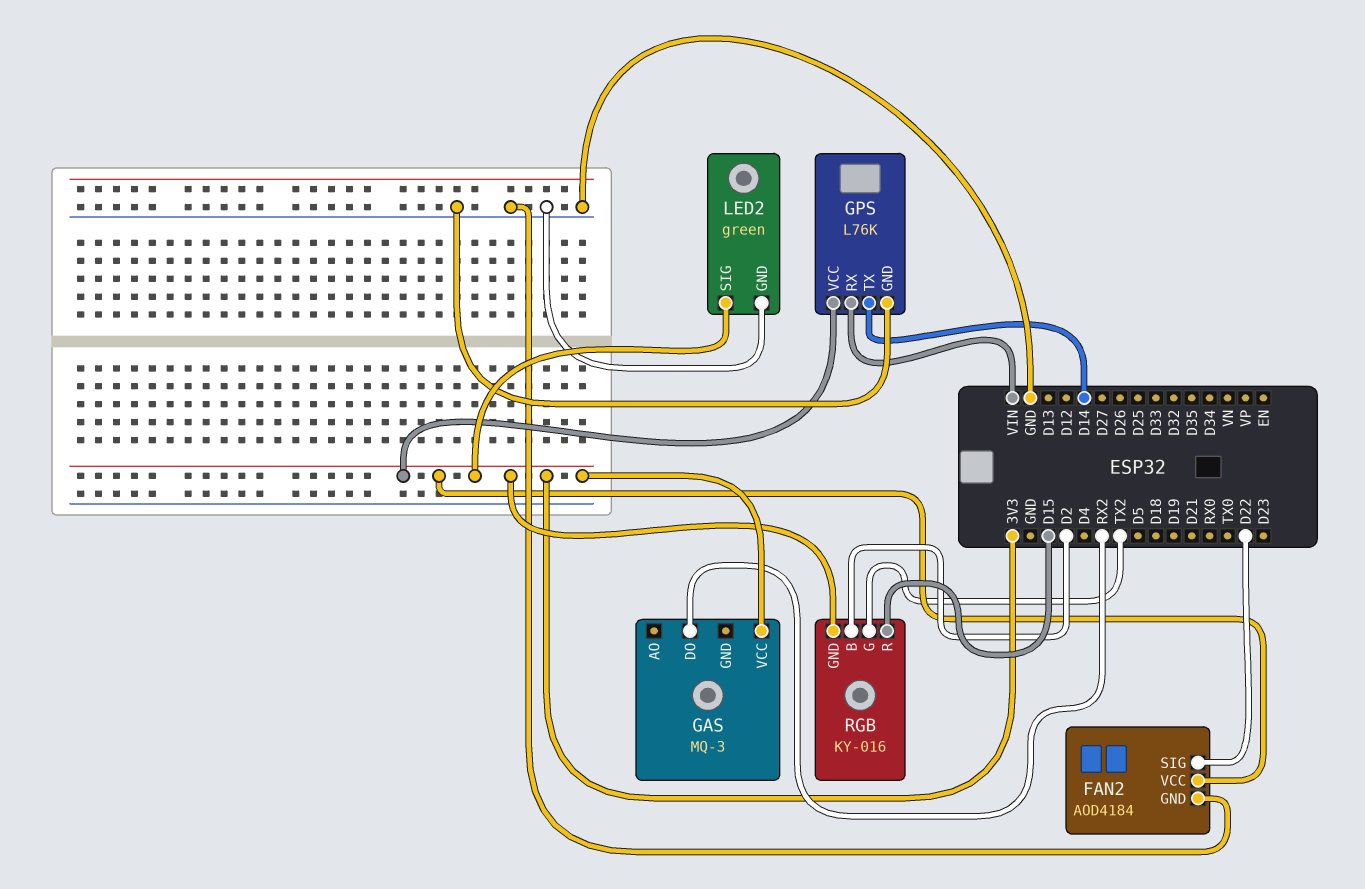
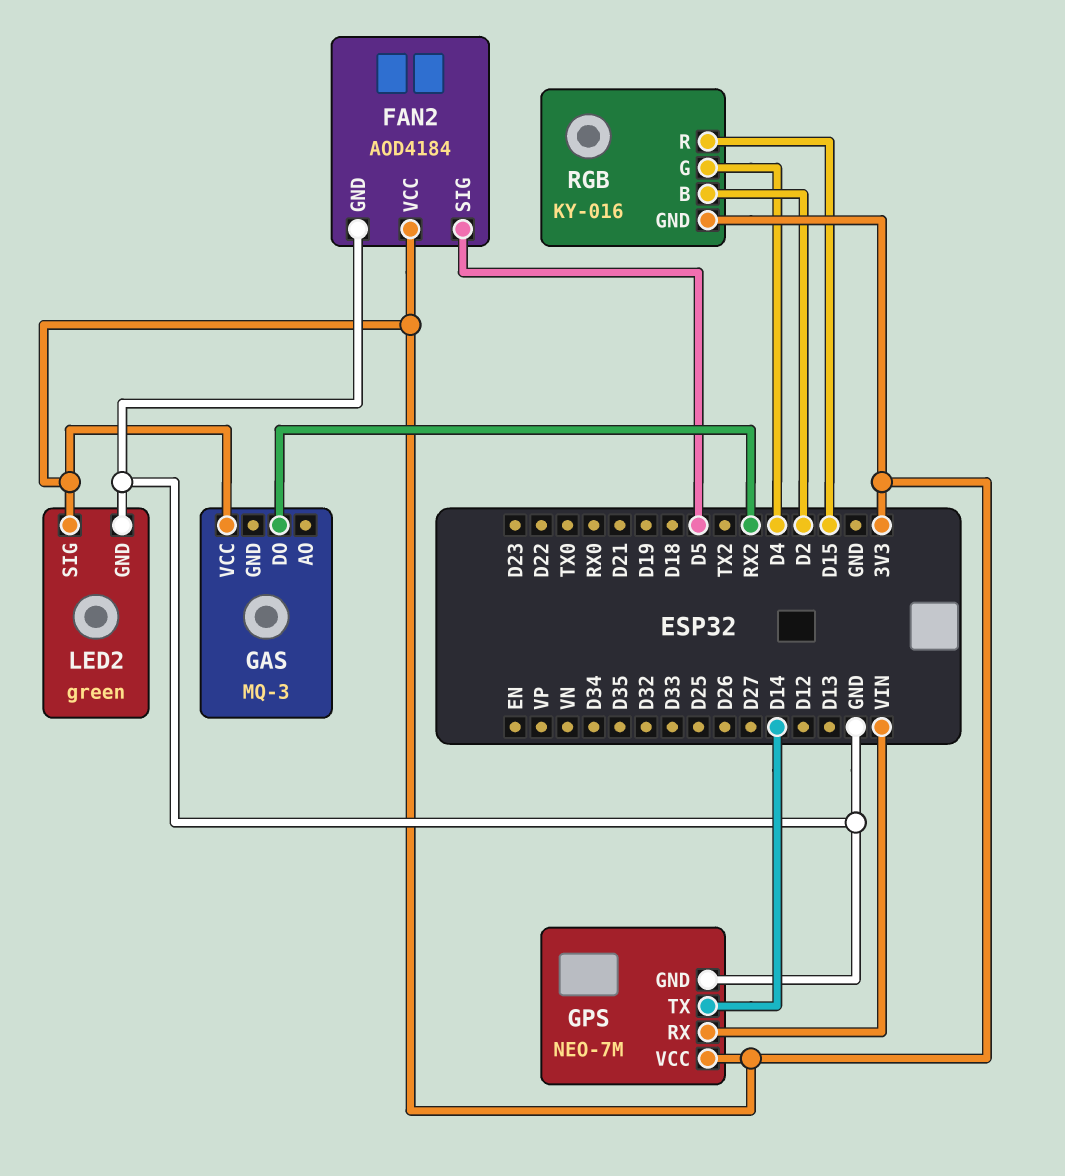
FAN2 pin SIG: D22 -> D5
GPS: L76K -> NEO-7M
RGB pin G: TX2 -> D4

